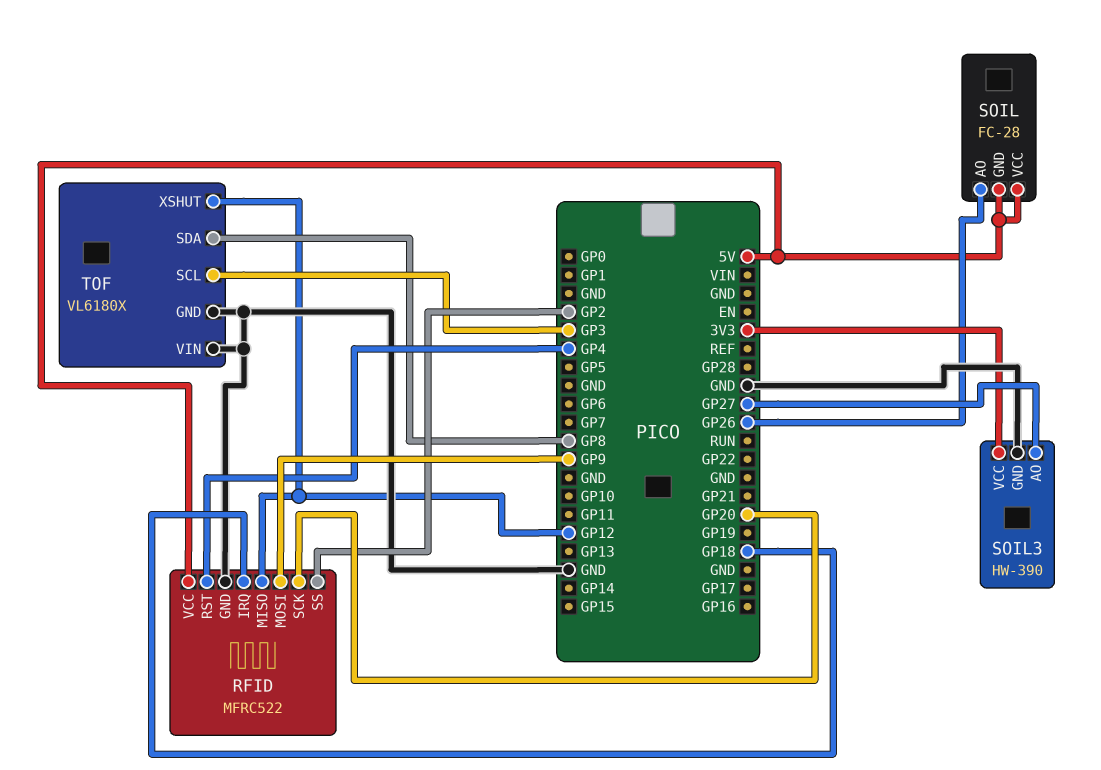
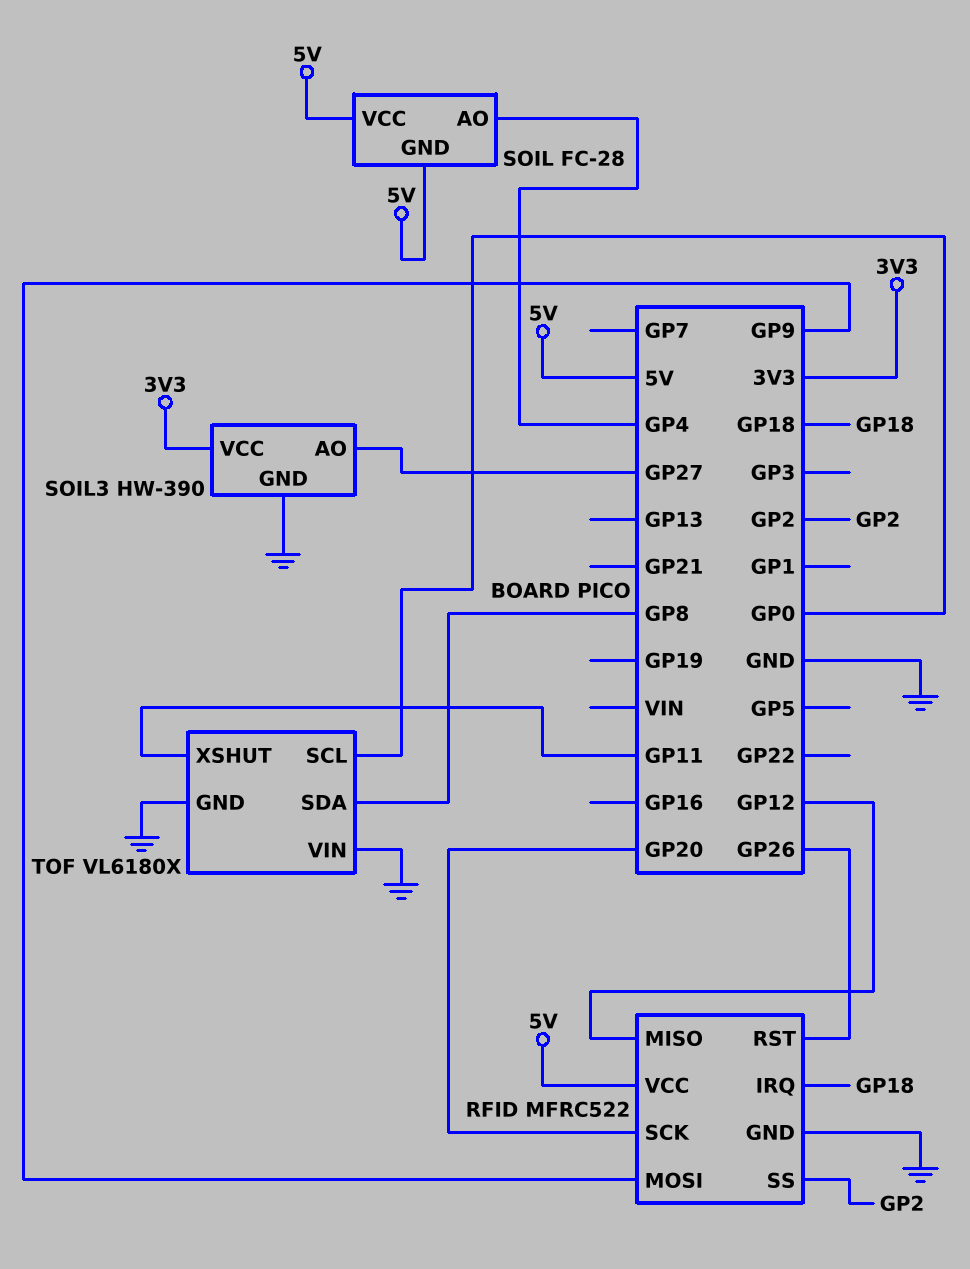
RFID pin RST: GP4 -> GP26
SOIL pin AO: GP26 -> GP4
TOF pin SCL: GP3 -> GP0
TOF pin XSHUT: GP12 -> GP11

